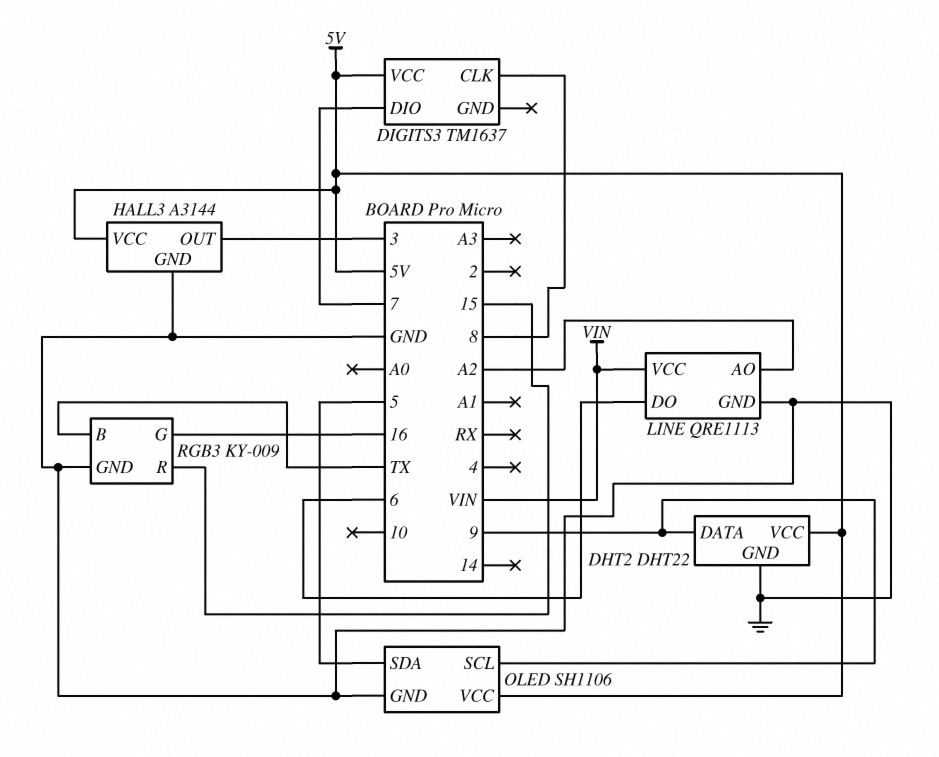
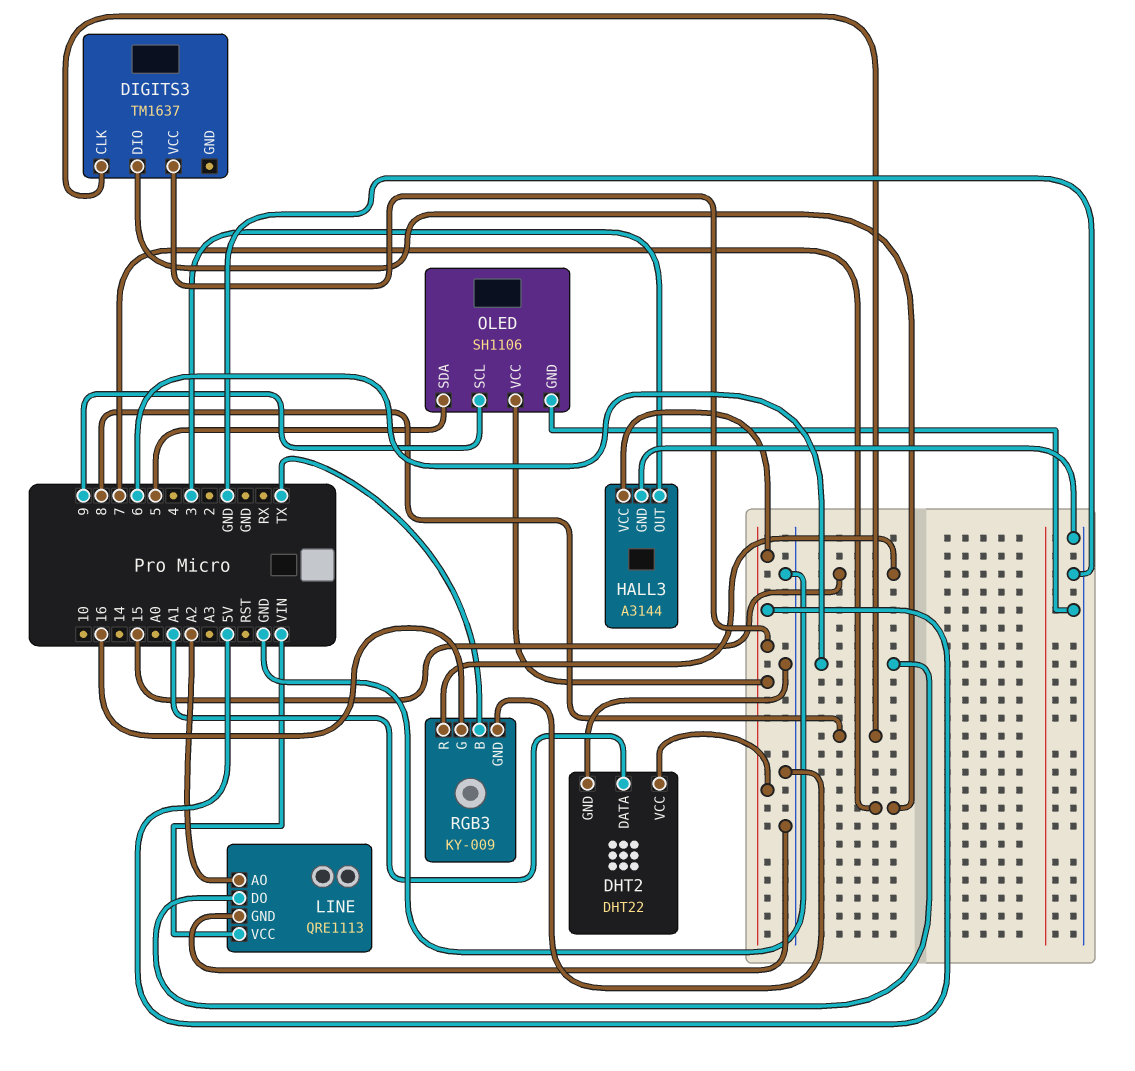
DHT2 pin DATA: 9 -> A1

